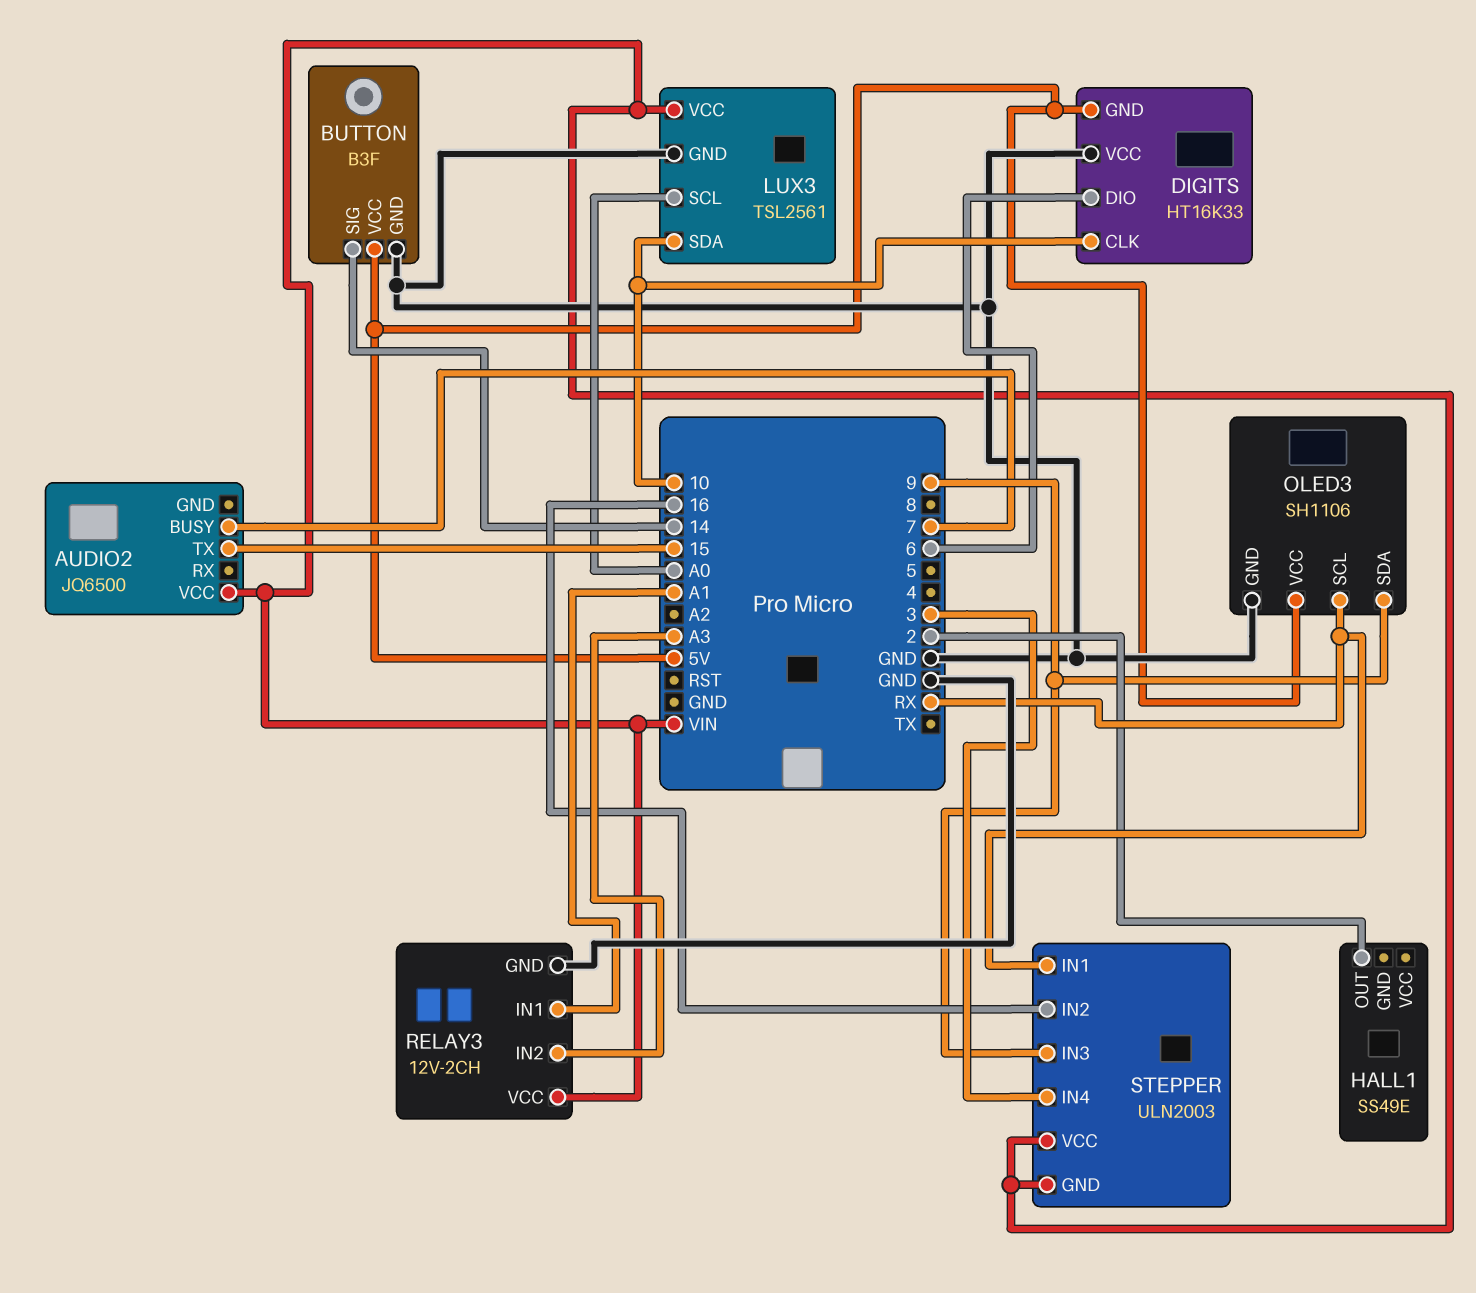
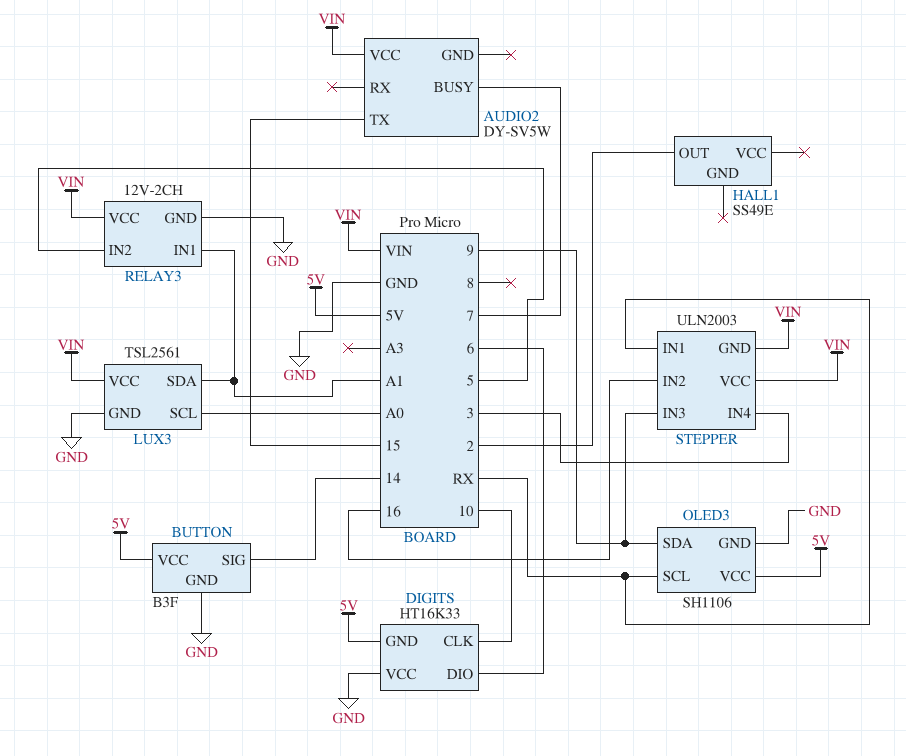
AUDIO2: JQ6500 -> DY-SV5W
LUX3 pin SDA: 10 -> A1
RELAY3 pin IN2: A3 -> 5

